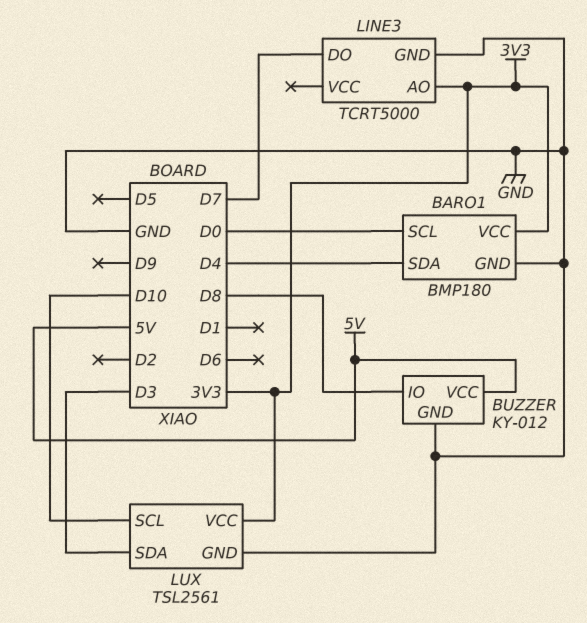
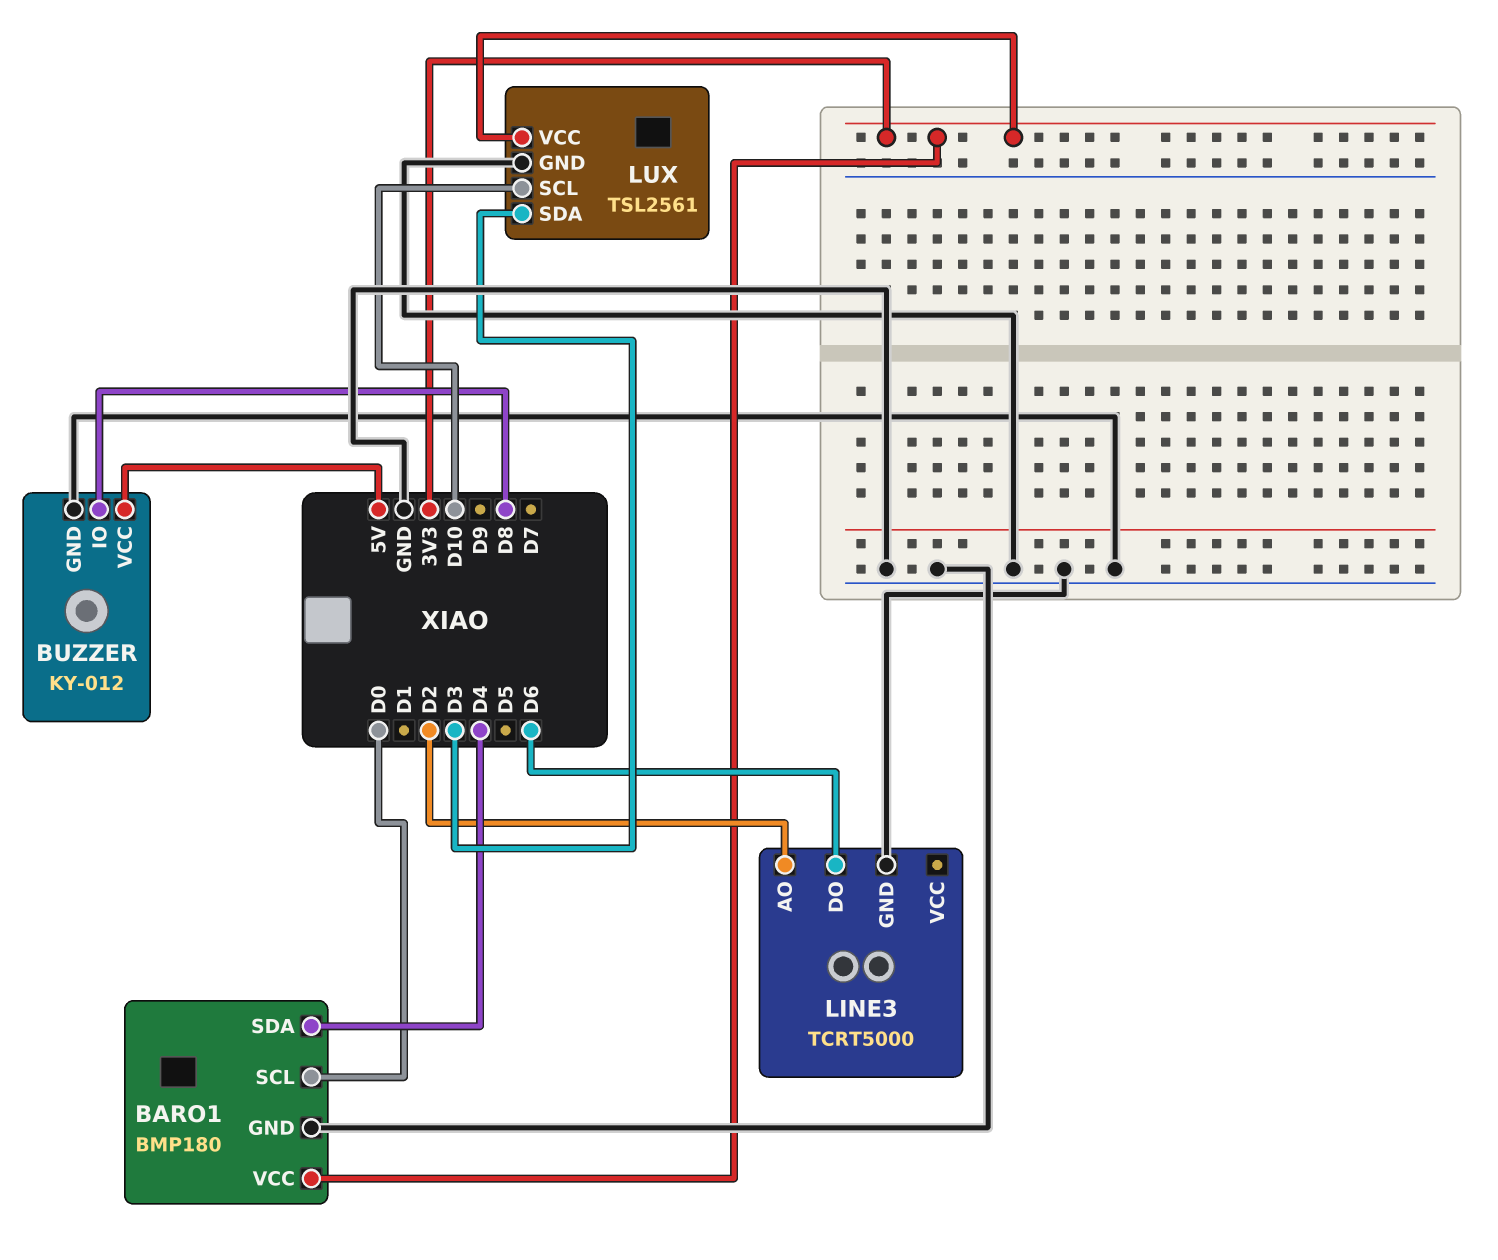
LINE3 pin AO: 3V3 -> D2
LINE3 pin DO: D7 -> D6

